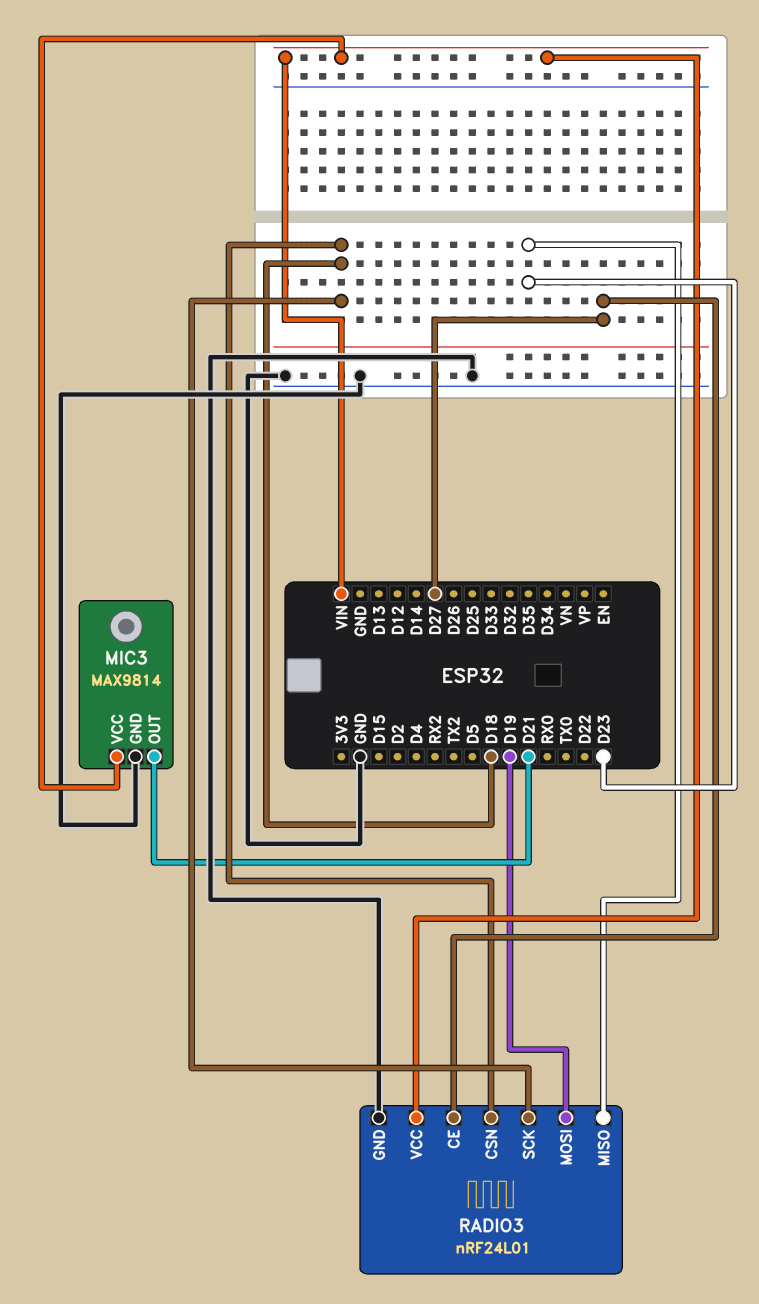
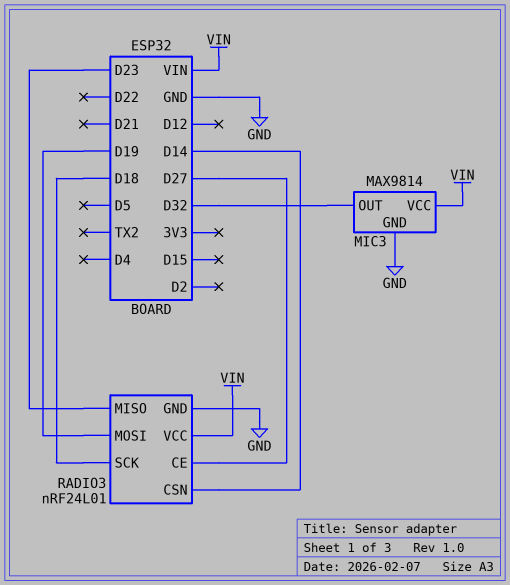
MIC3 pin OUT: D21 -> D32
RADIO3 pin CSN: D18 -> D14

